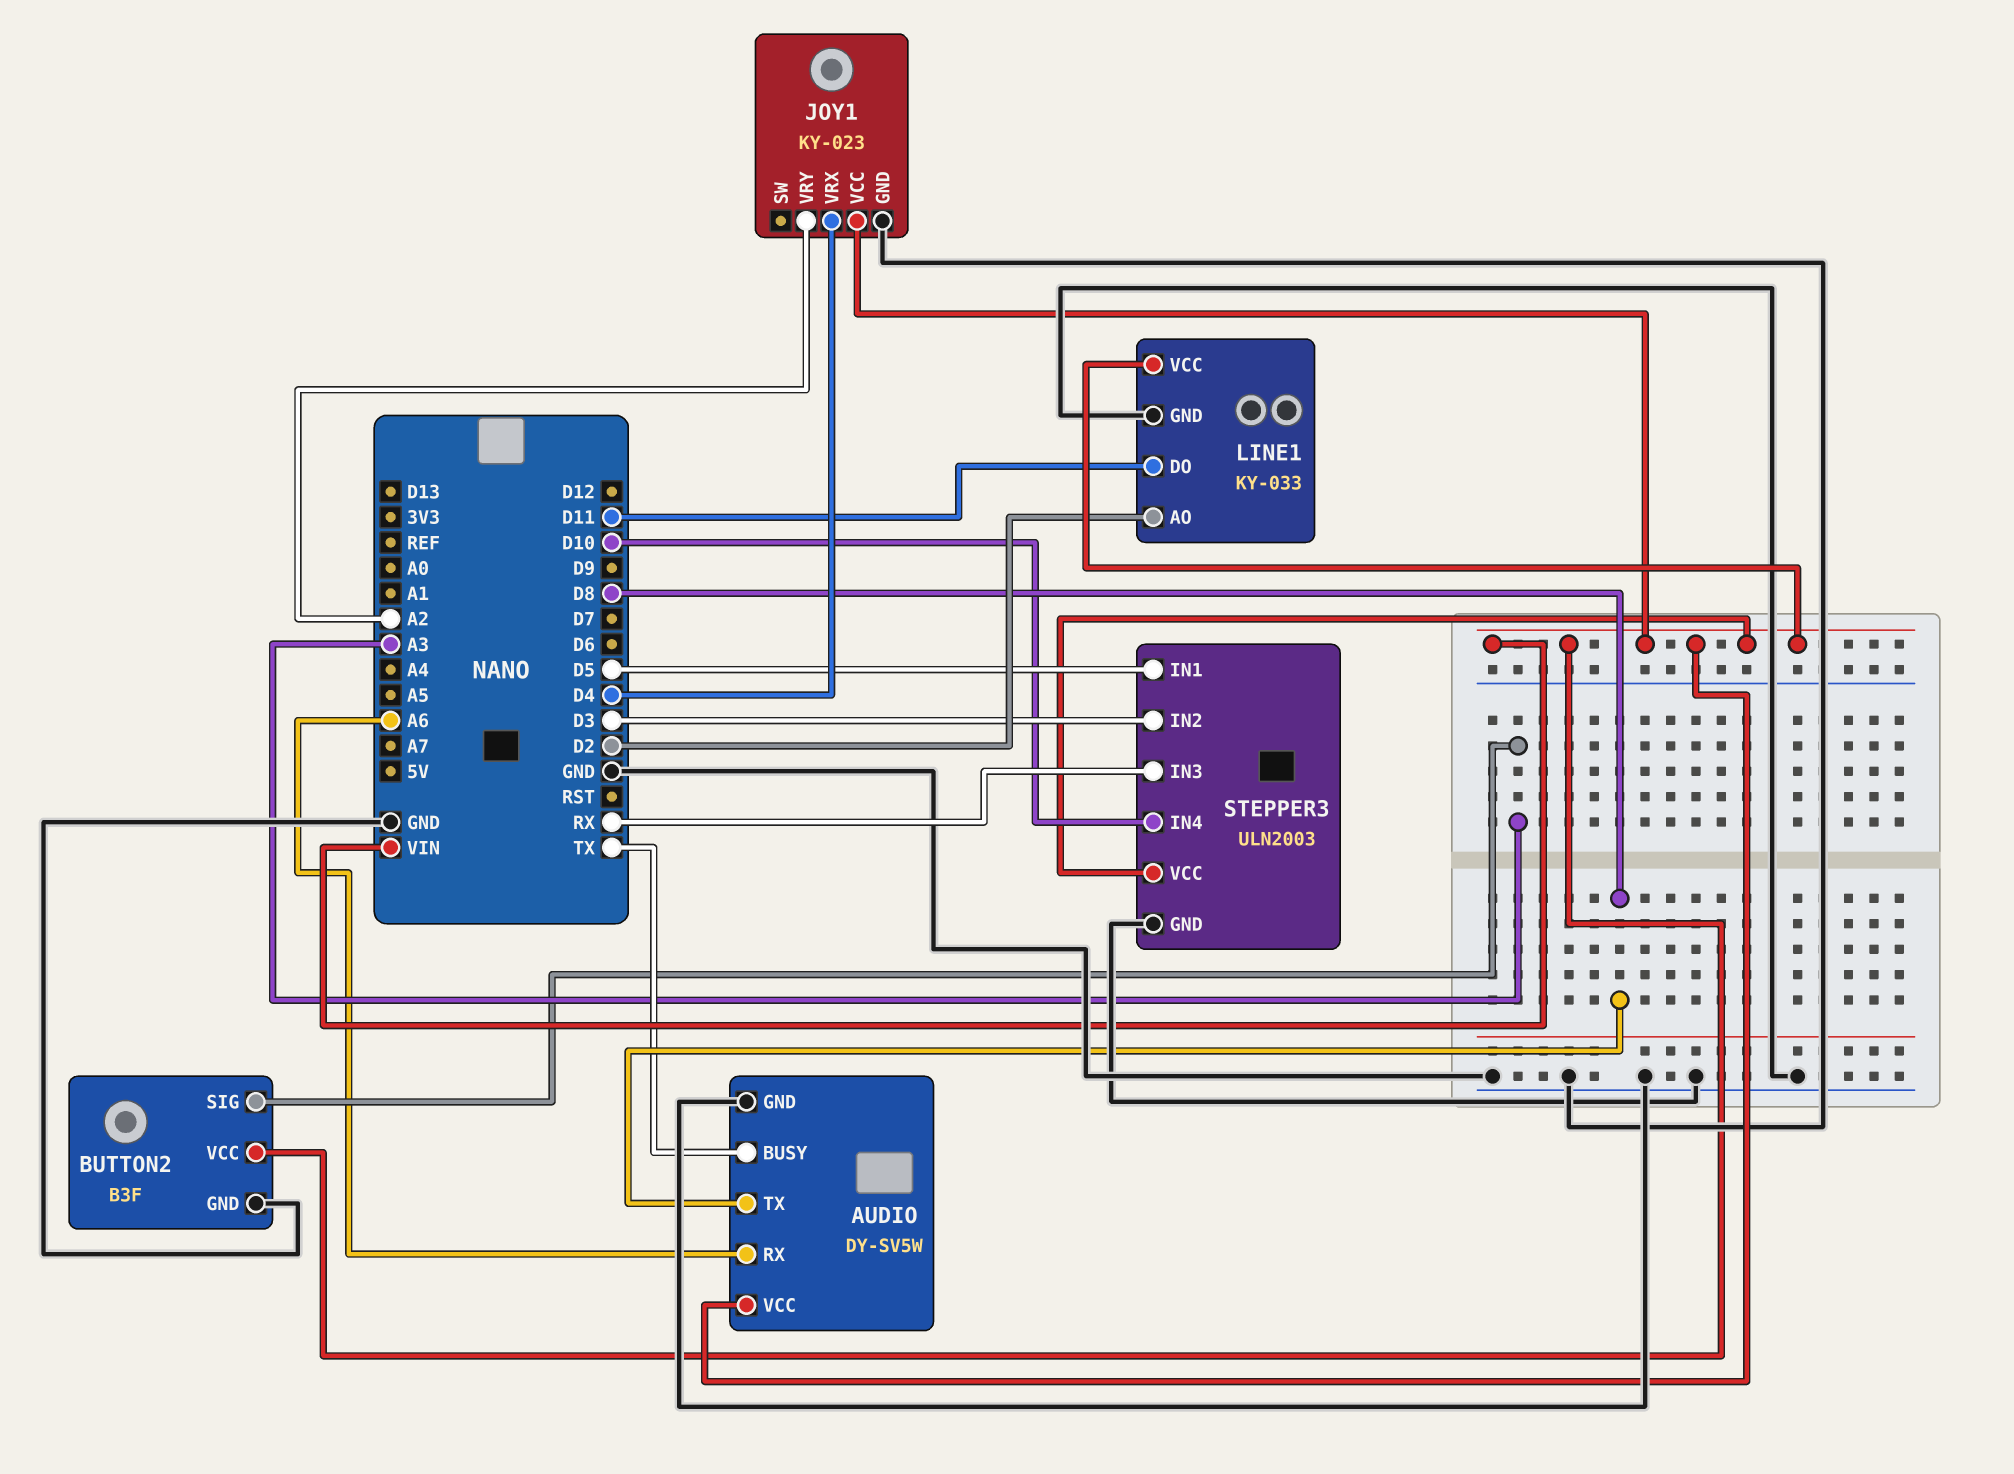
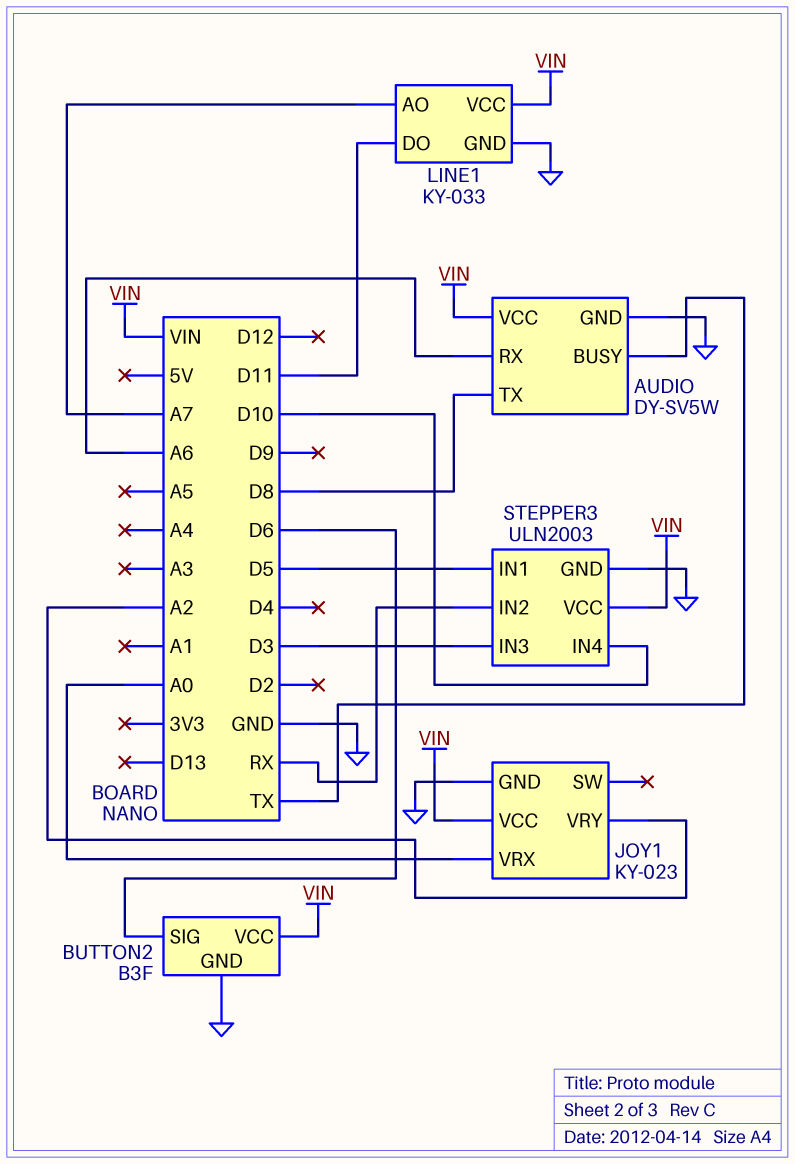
BUTTON2 pin SIG: A3 -> D6
JOY1 pin VRX: D4 -> A0
LINE1 pin AO: D2 -> A7
STEPPER3 pin IN2: D3 -> RX
STEPPER3 pin IN3: RX -> D3

